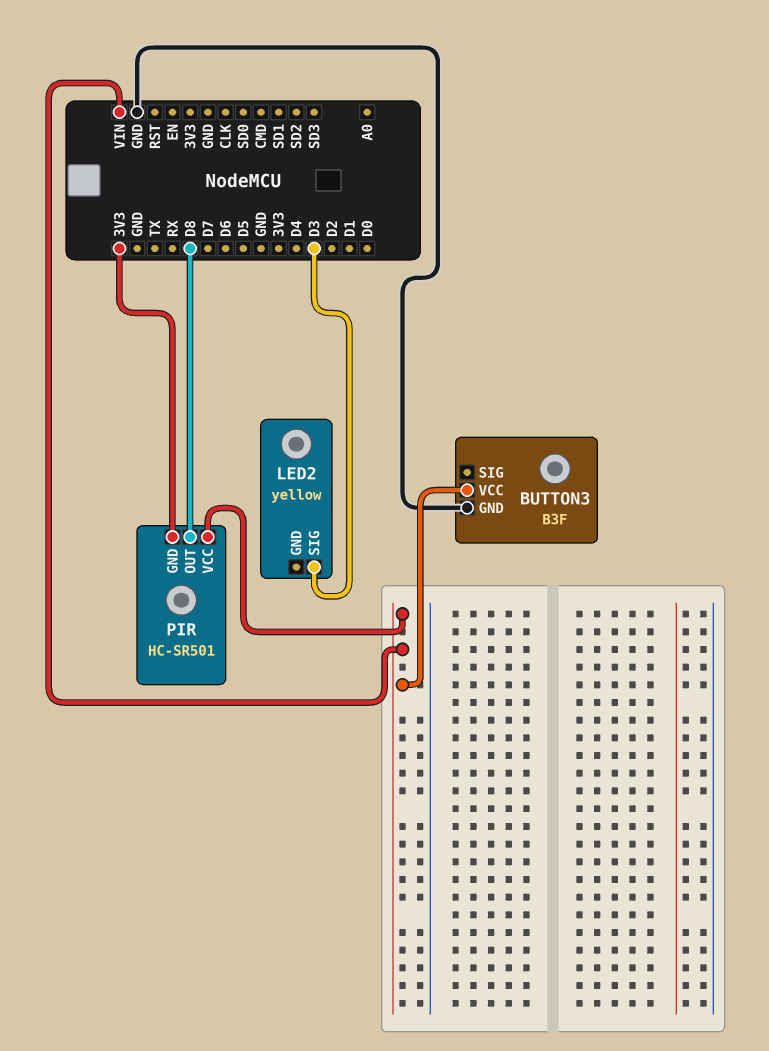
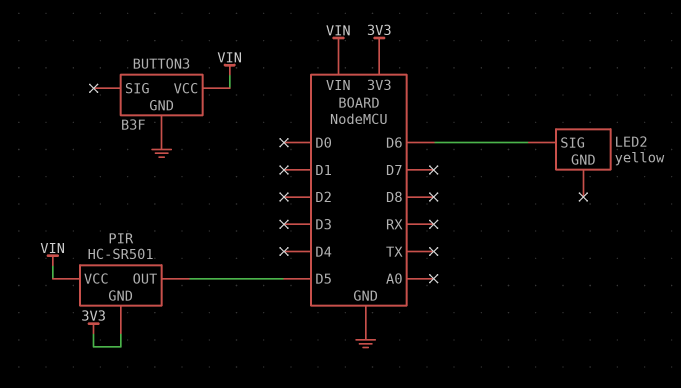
LED2 pin SIG: D3 -> D6
PIR pin OUT: D8 -> D5

